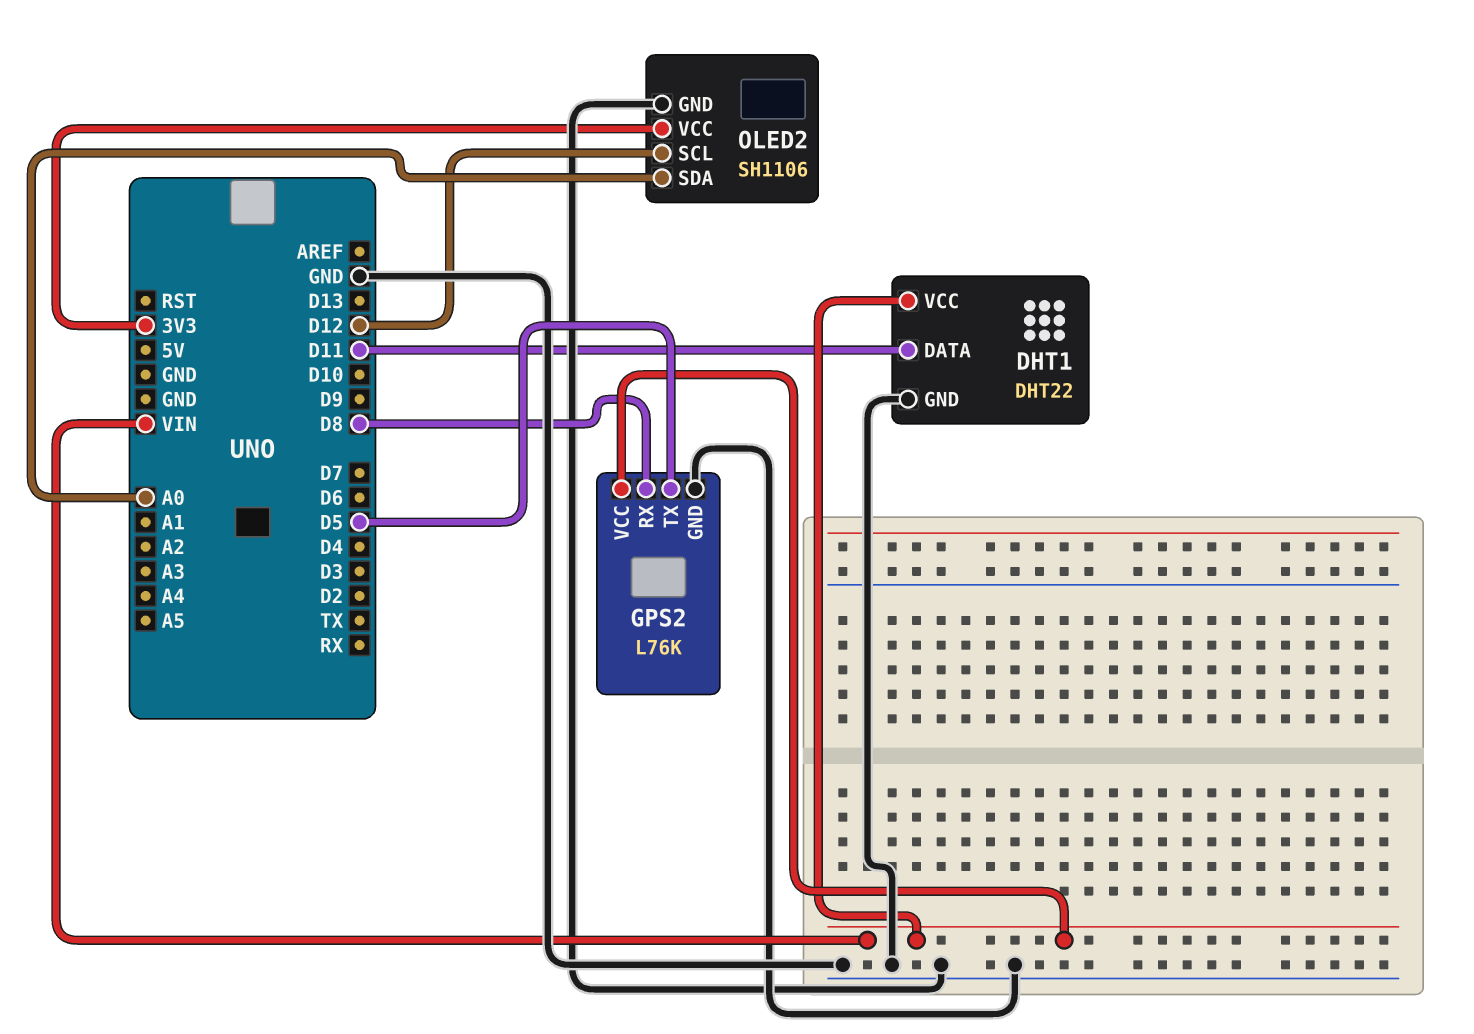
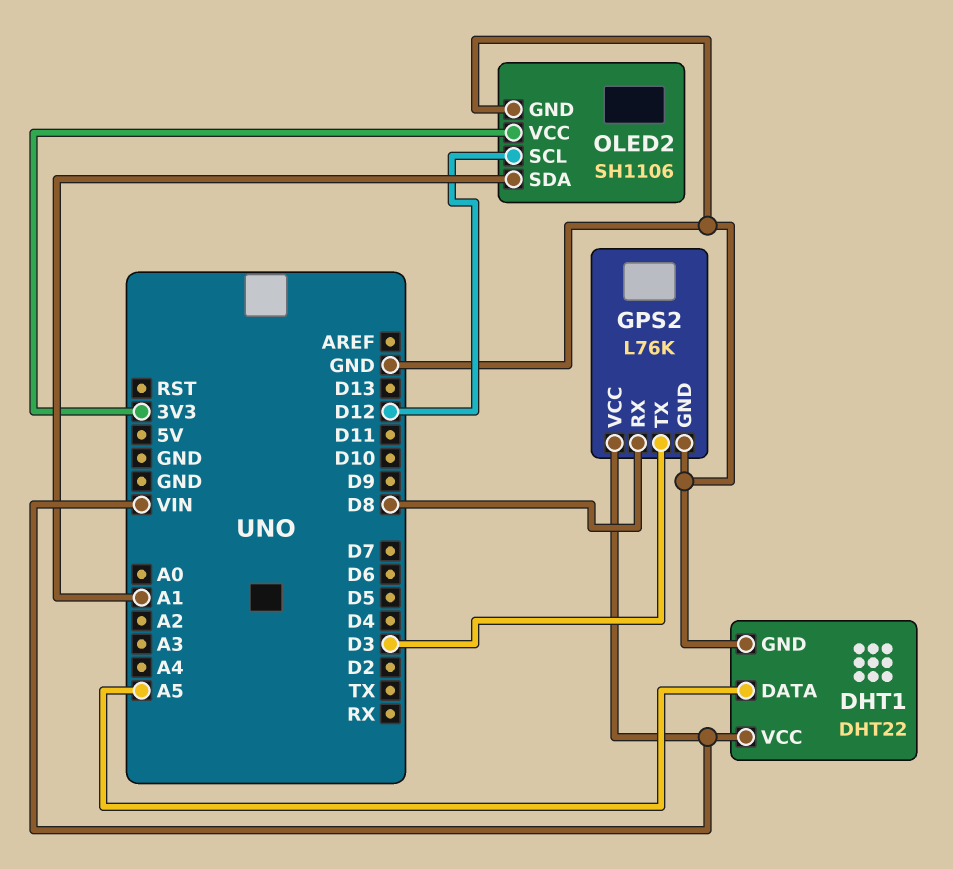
DHT1 pin DATA: D11 -> A5
GPS2 pin TX: D5 -> D3
OLED2 pin SDA: A0 -> A1

